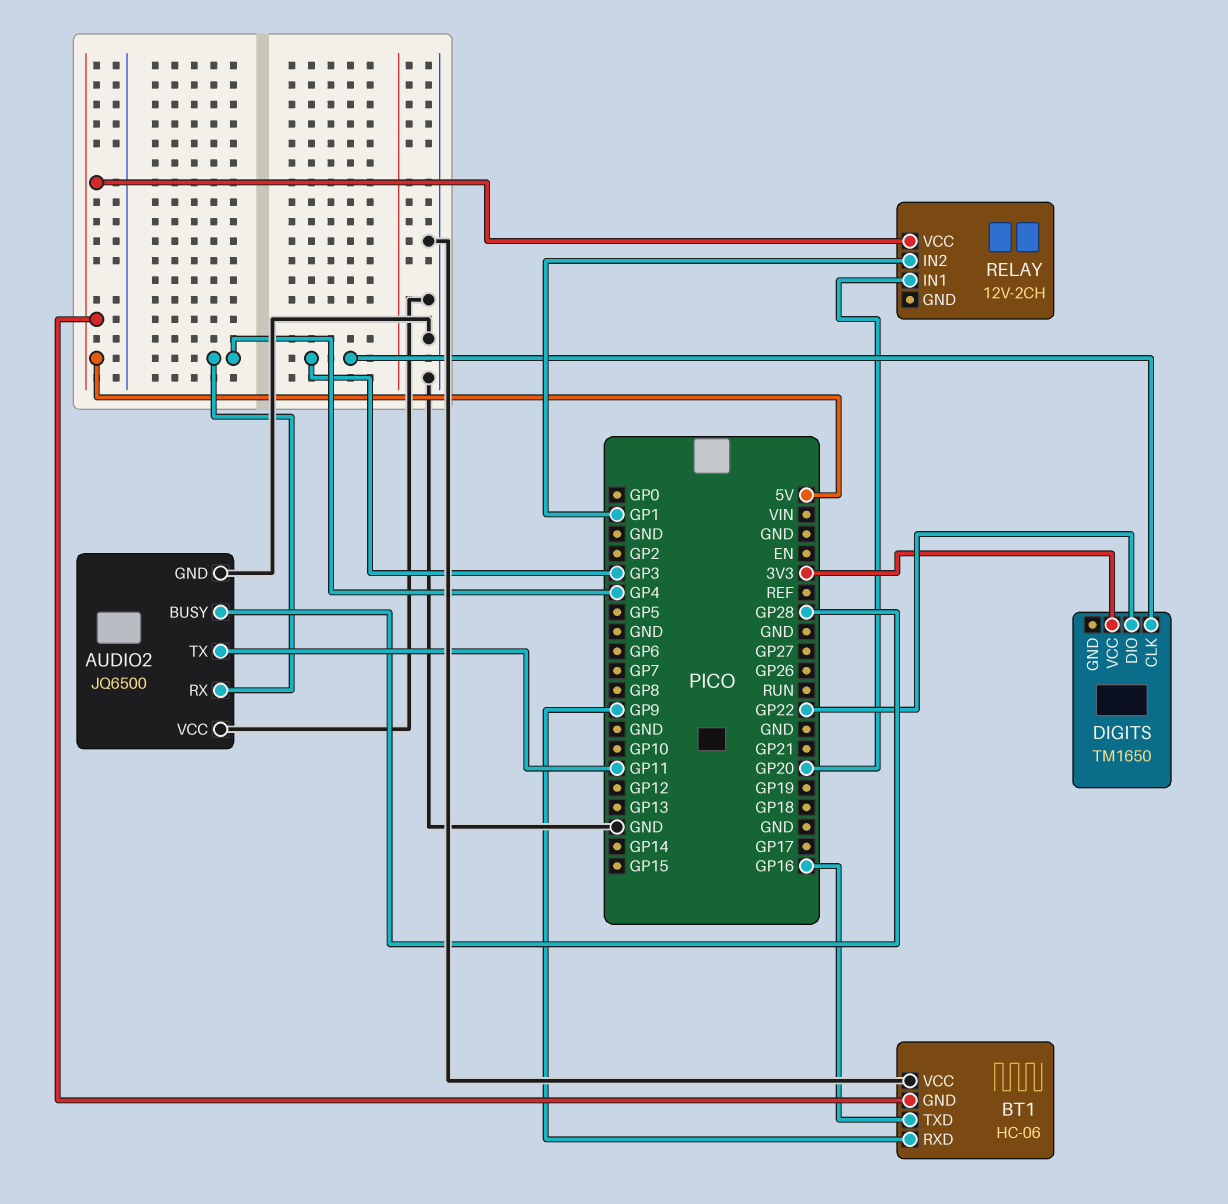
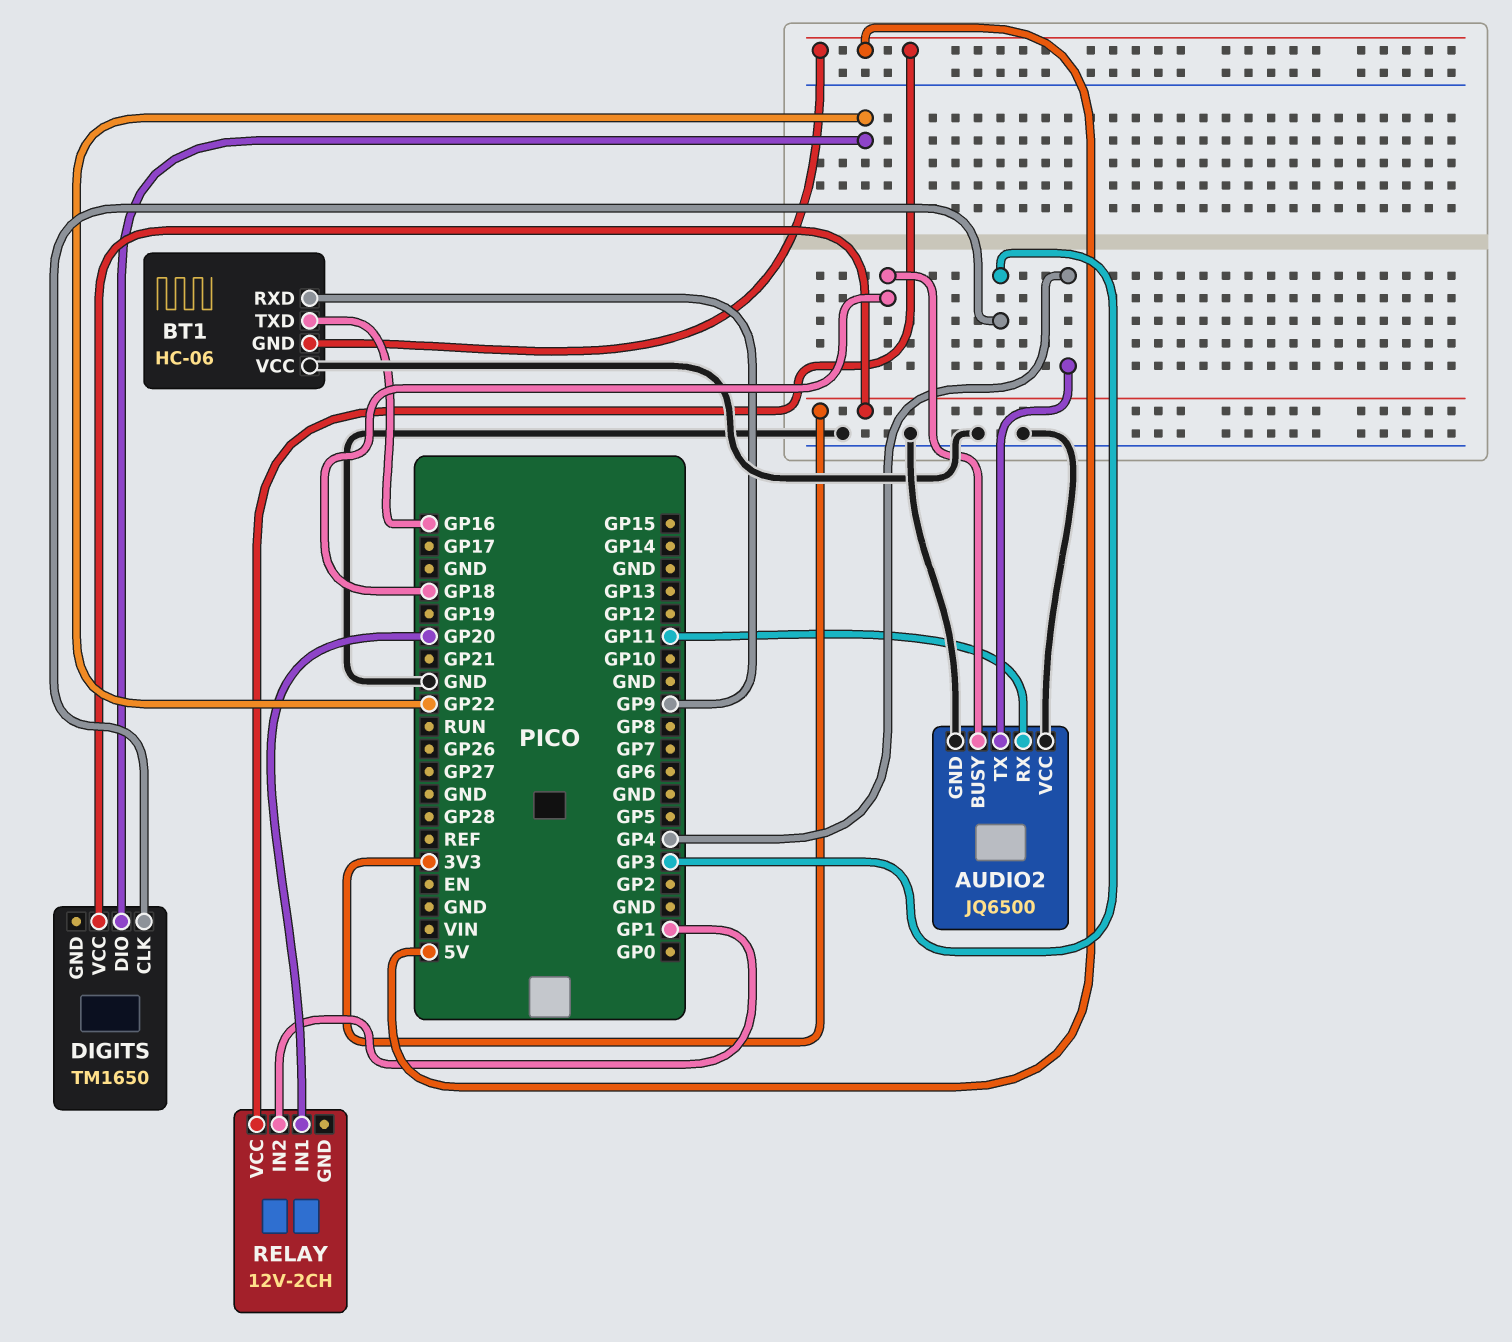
AUDIO2 pin BUSY: GP28 -> GP18
AUDIO2 pin RX: GP4 -> GP11
AUDIO2 pin TX: GP11 -> GP4

